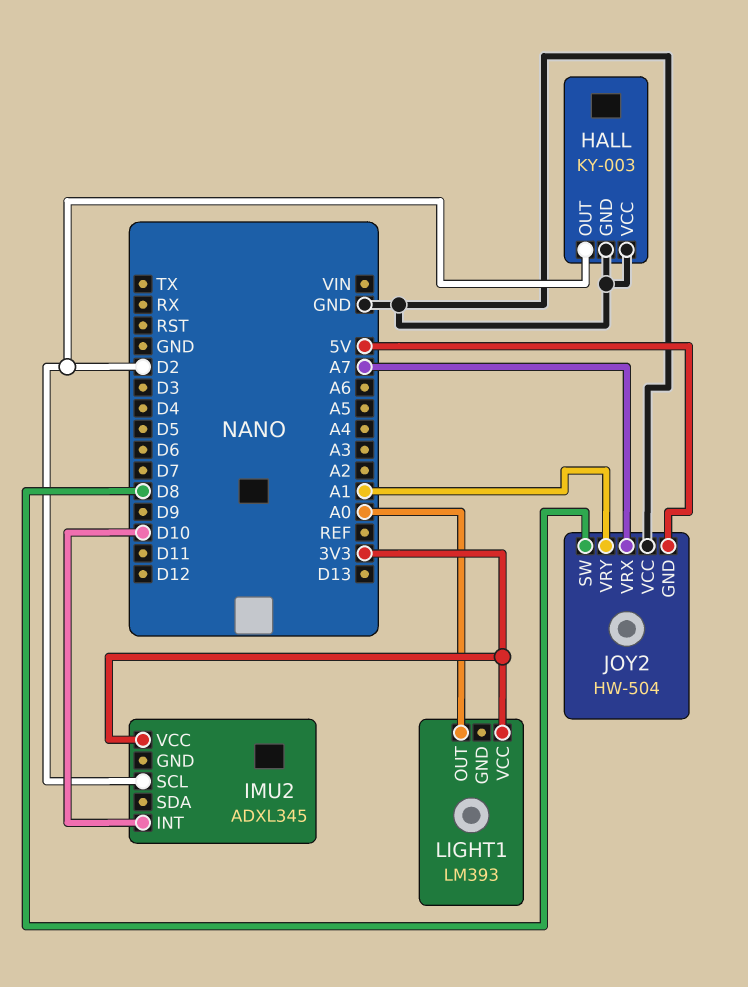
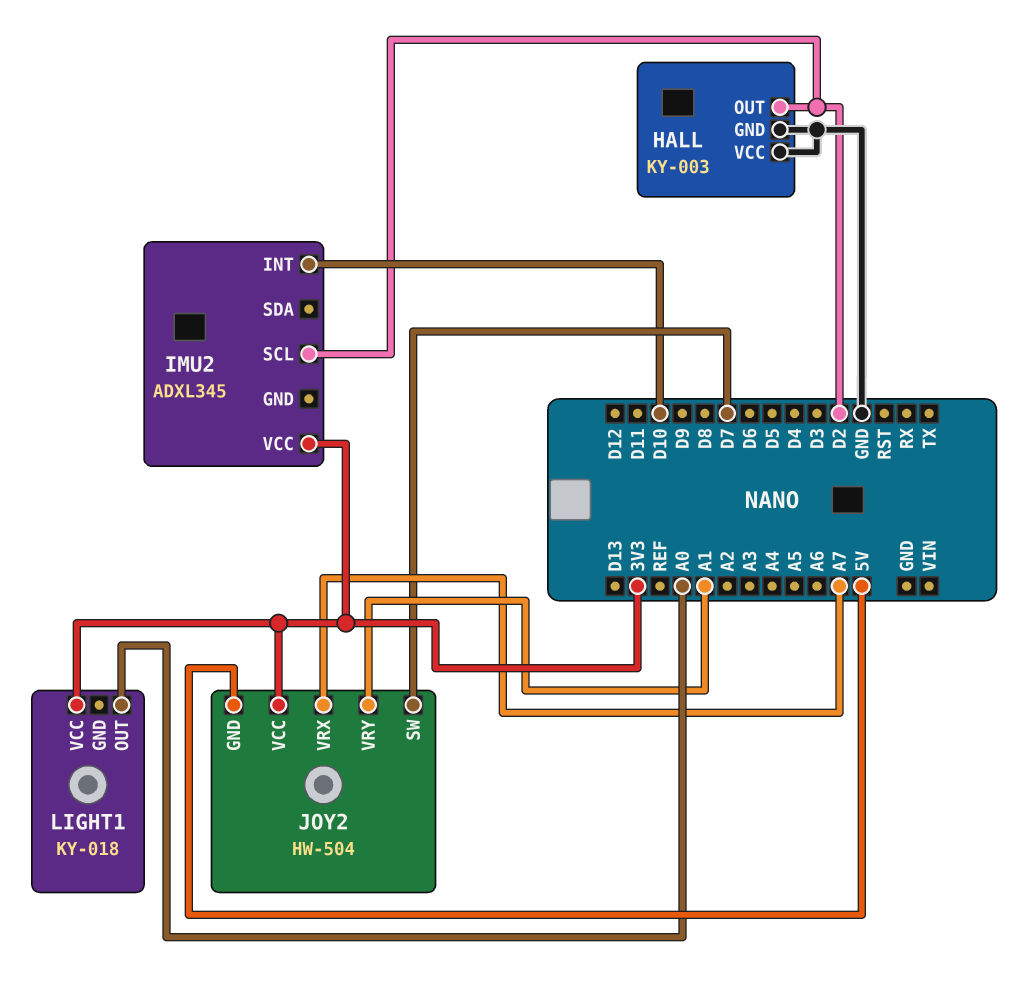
JOY2 pin SW: D8 -> D7
JOY2 pin VCC: GND -> 3V3
LIGHT1: LM393 -> KY-018

